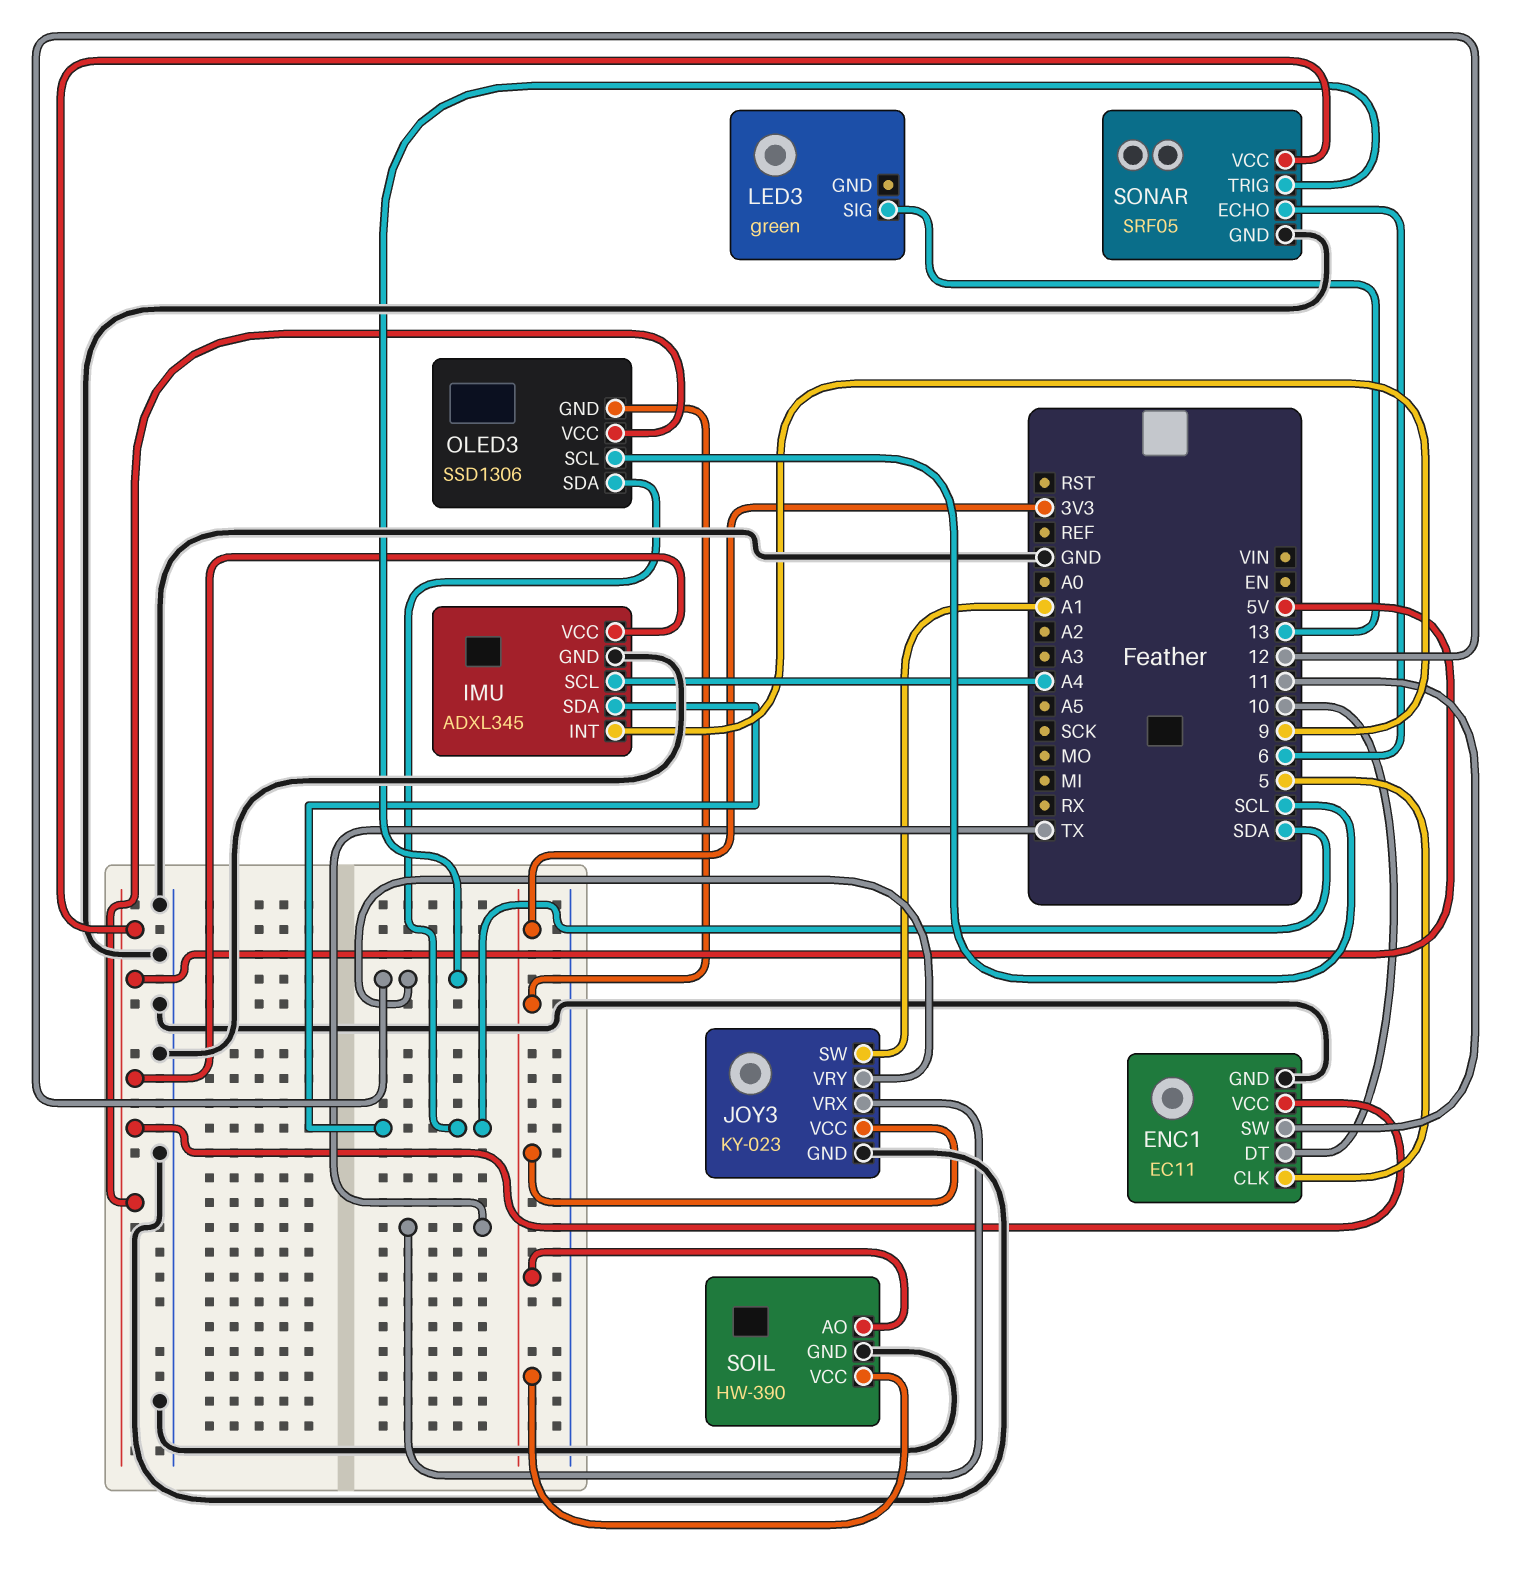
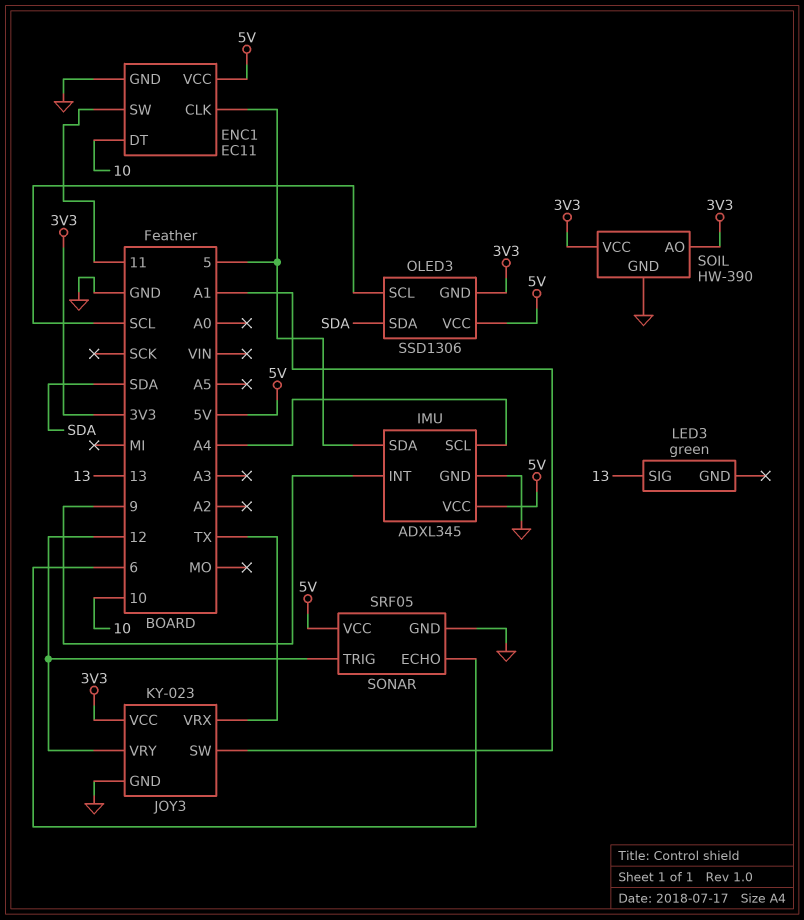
IMU pin SDA: SDA -> 5

